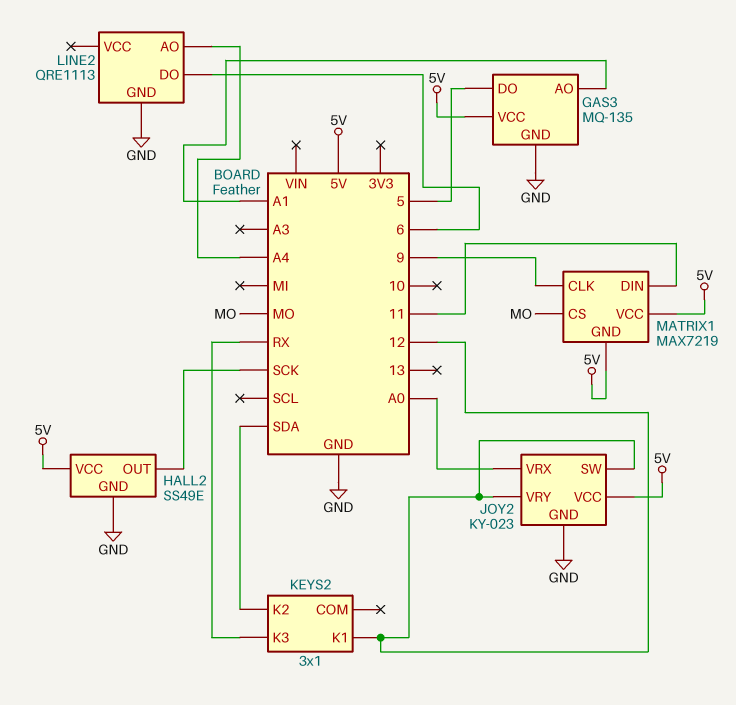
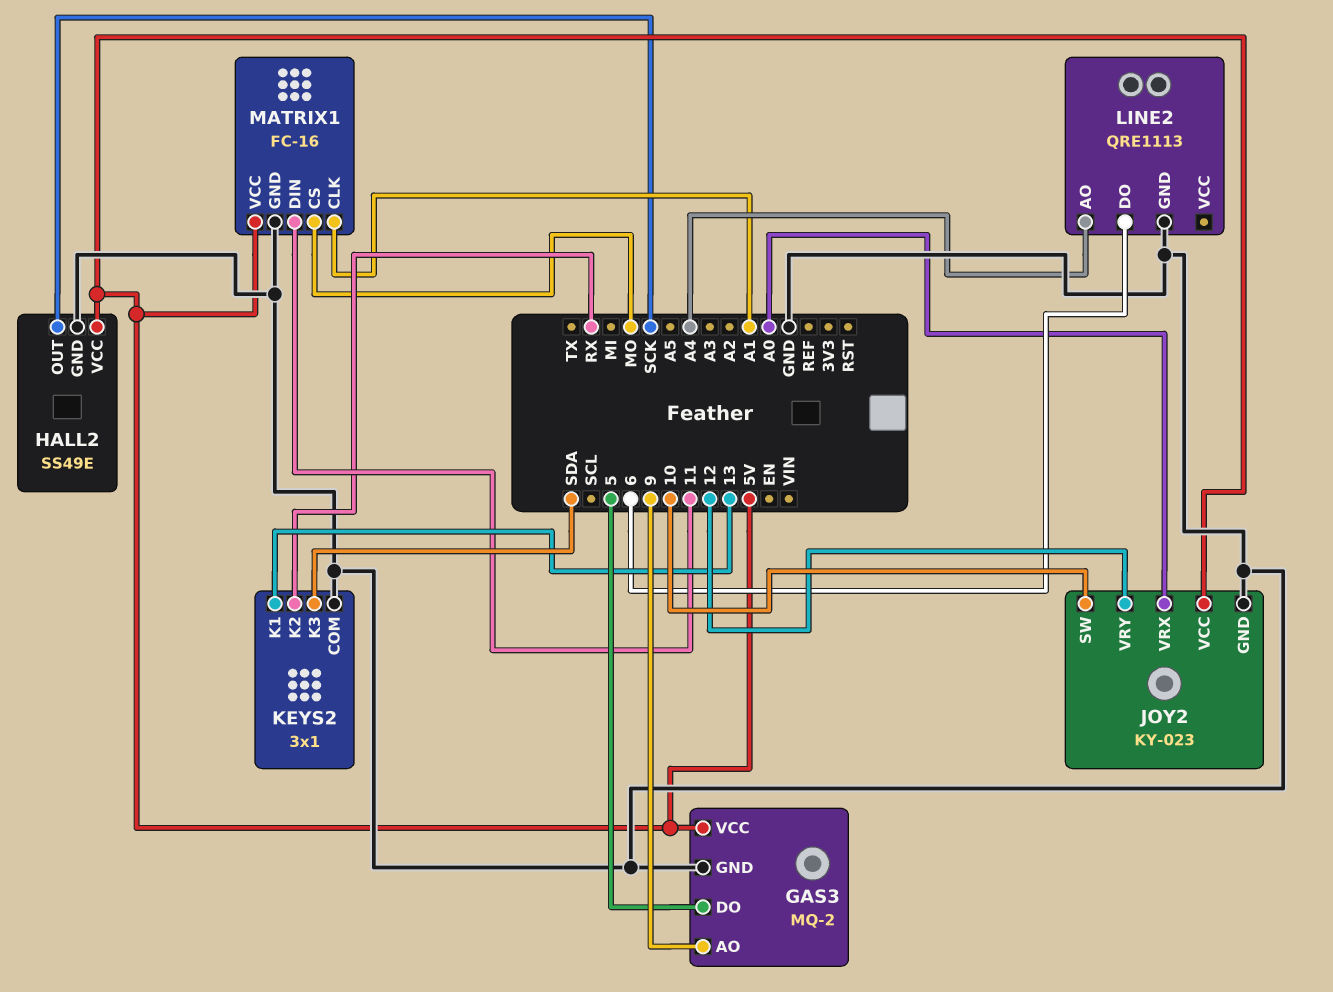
GAS3: MQ-135 -> MQ-2
GAS3 pin AO: A1 -> 9
JOY2 pin SW: 12 -> 10
KEYS2 pin COM: none -> GND
KEYS2 pin K1: 12 -> 13
KEYS2 pin K2: SDA -> RX
KEYS2 pin K3: RX -> SDA
MATRIX1: MAX7219 -> FC-16
MATRIX1 pin CLK: 9 -> A1
MATRIX1 pin GND: 5V -> GND

